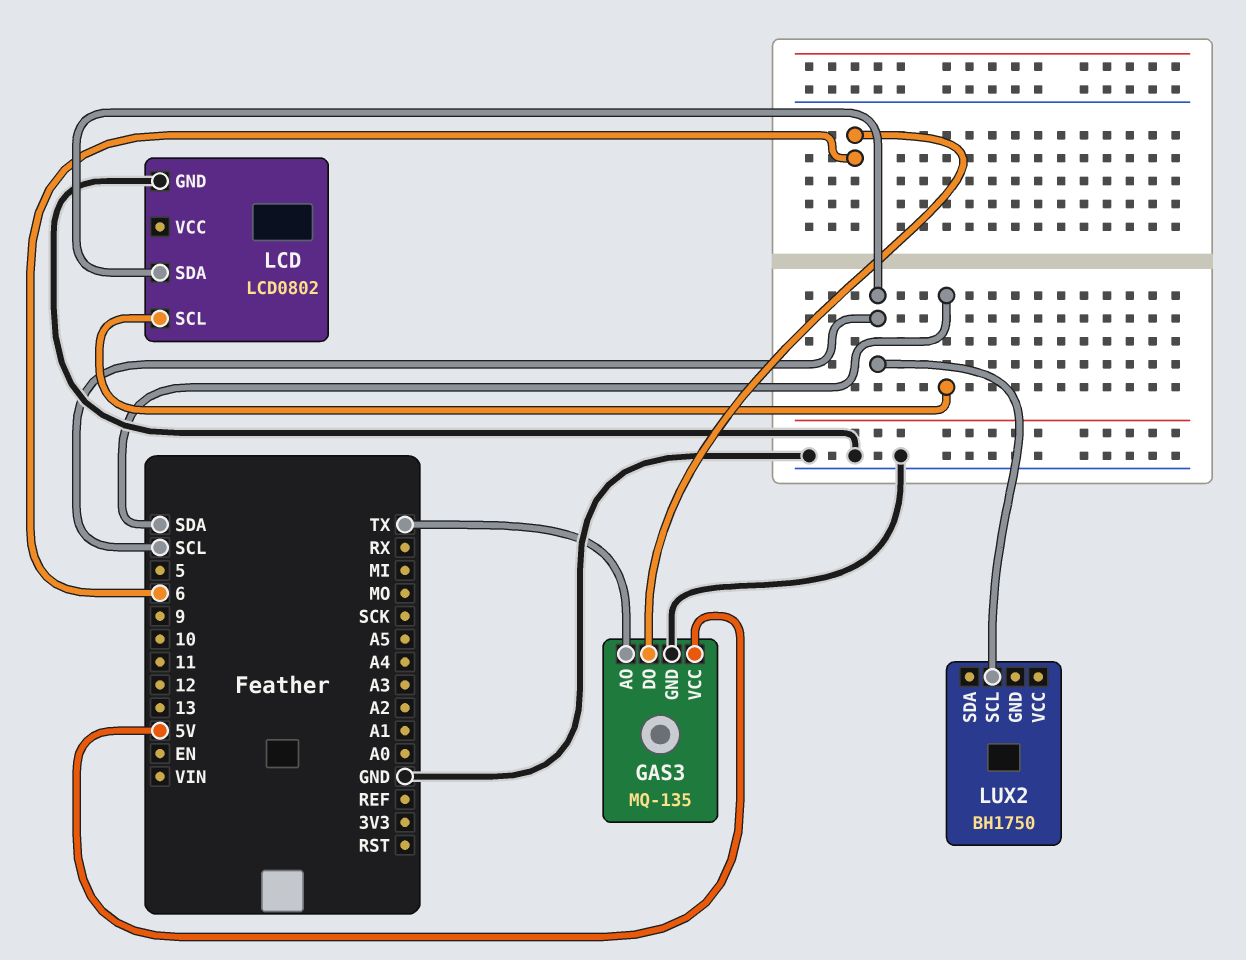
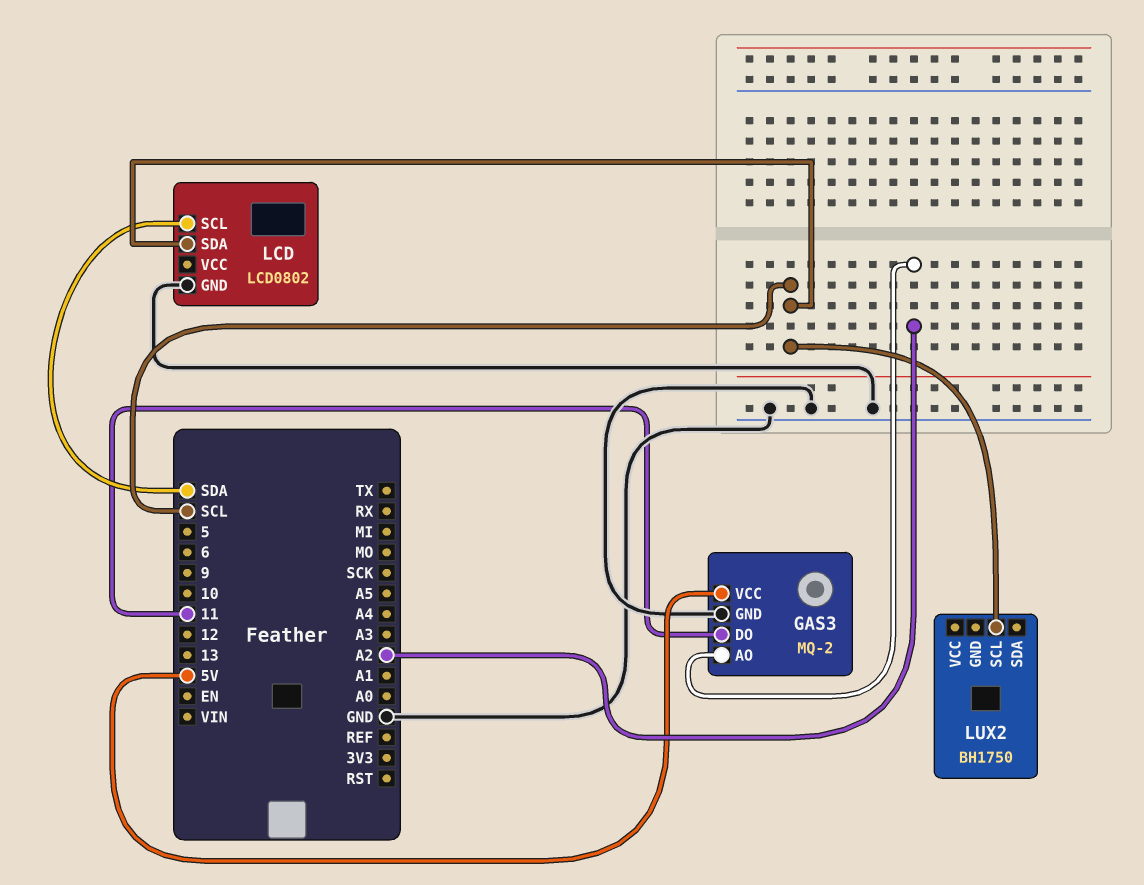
GAS3: MQ-135 -> MQ-2
GAS3 pin AO: TX -> A2
GAS3 pin DO: 6 -> 11

